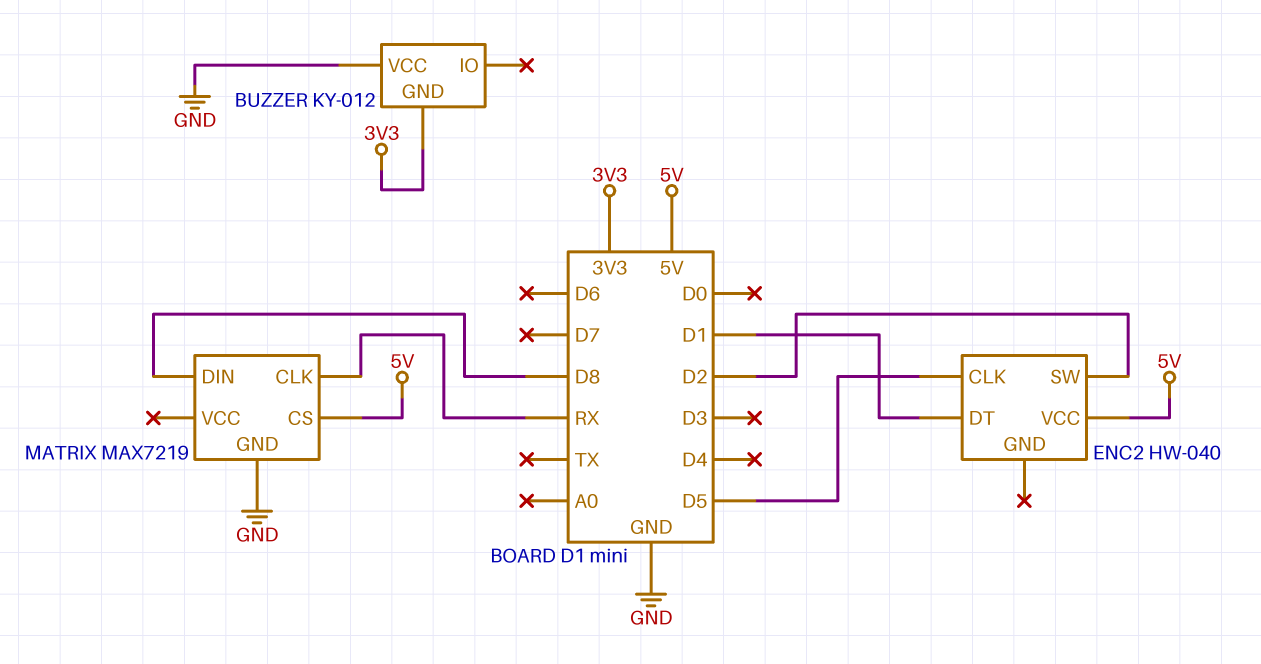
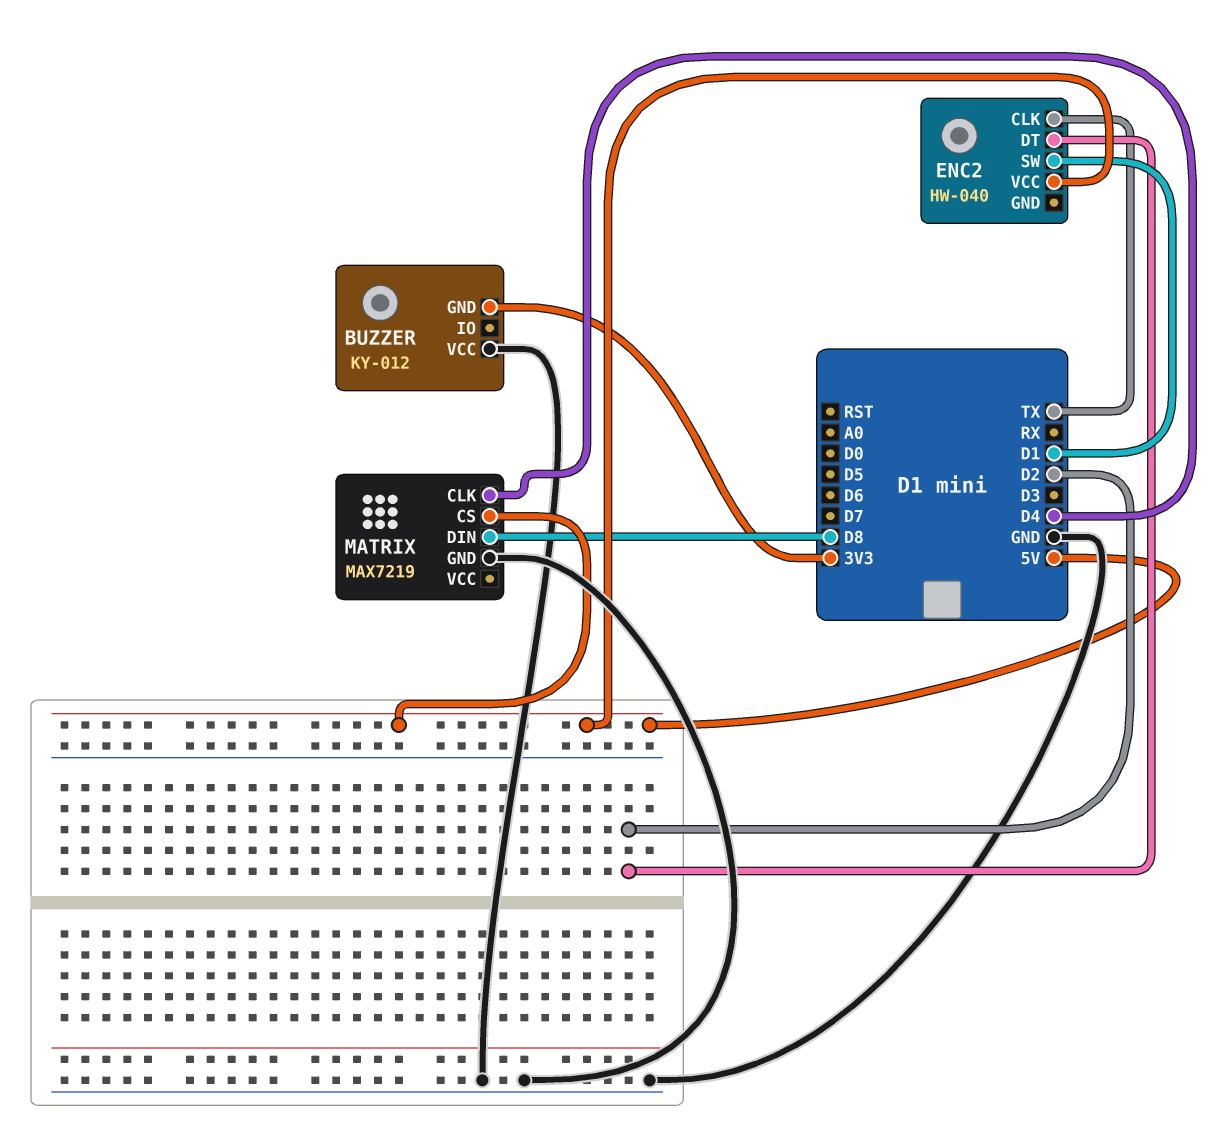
ENC2 pin CLK: D5 -> TX
ENC2 pin DT: D1 -> D2
ENC2 pin SW: D2 -> D1
MATRIX pin CLK: RX -> D4

